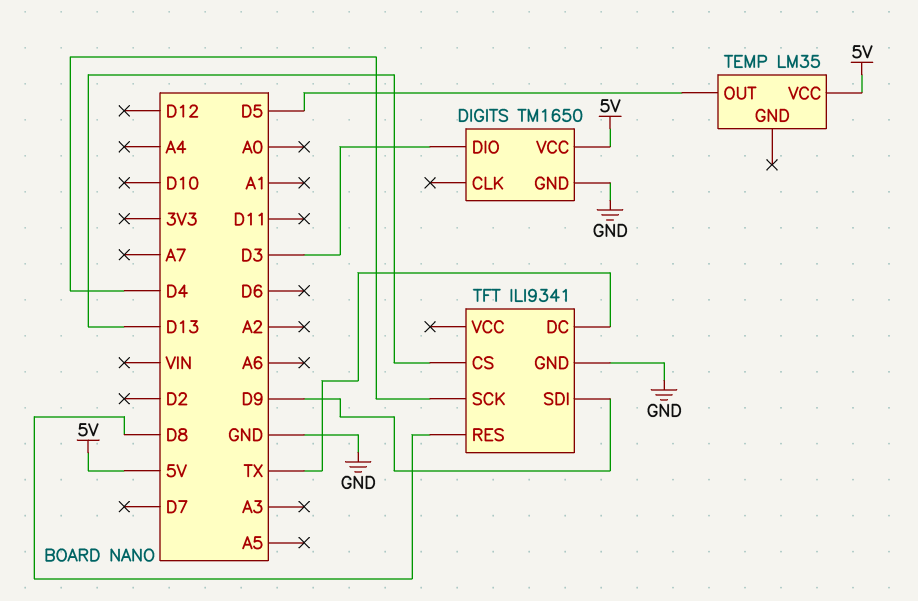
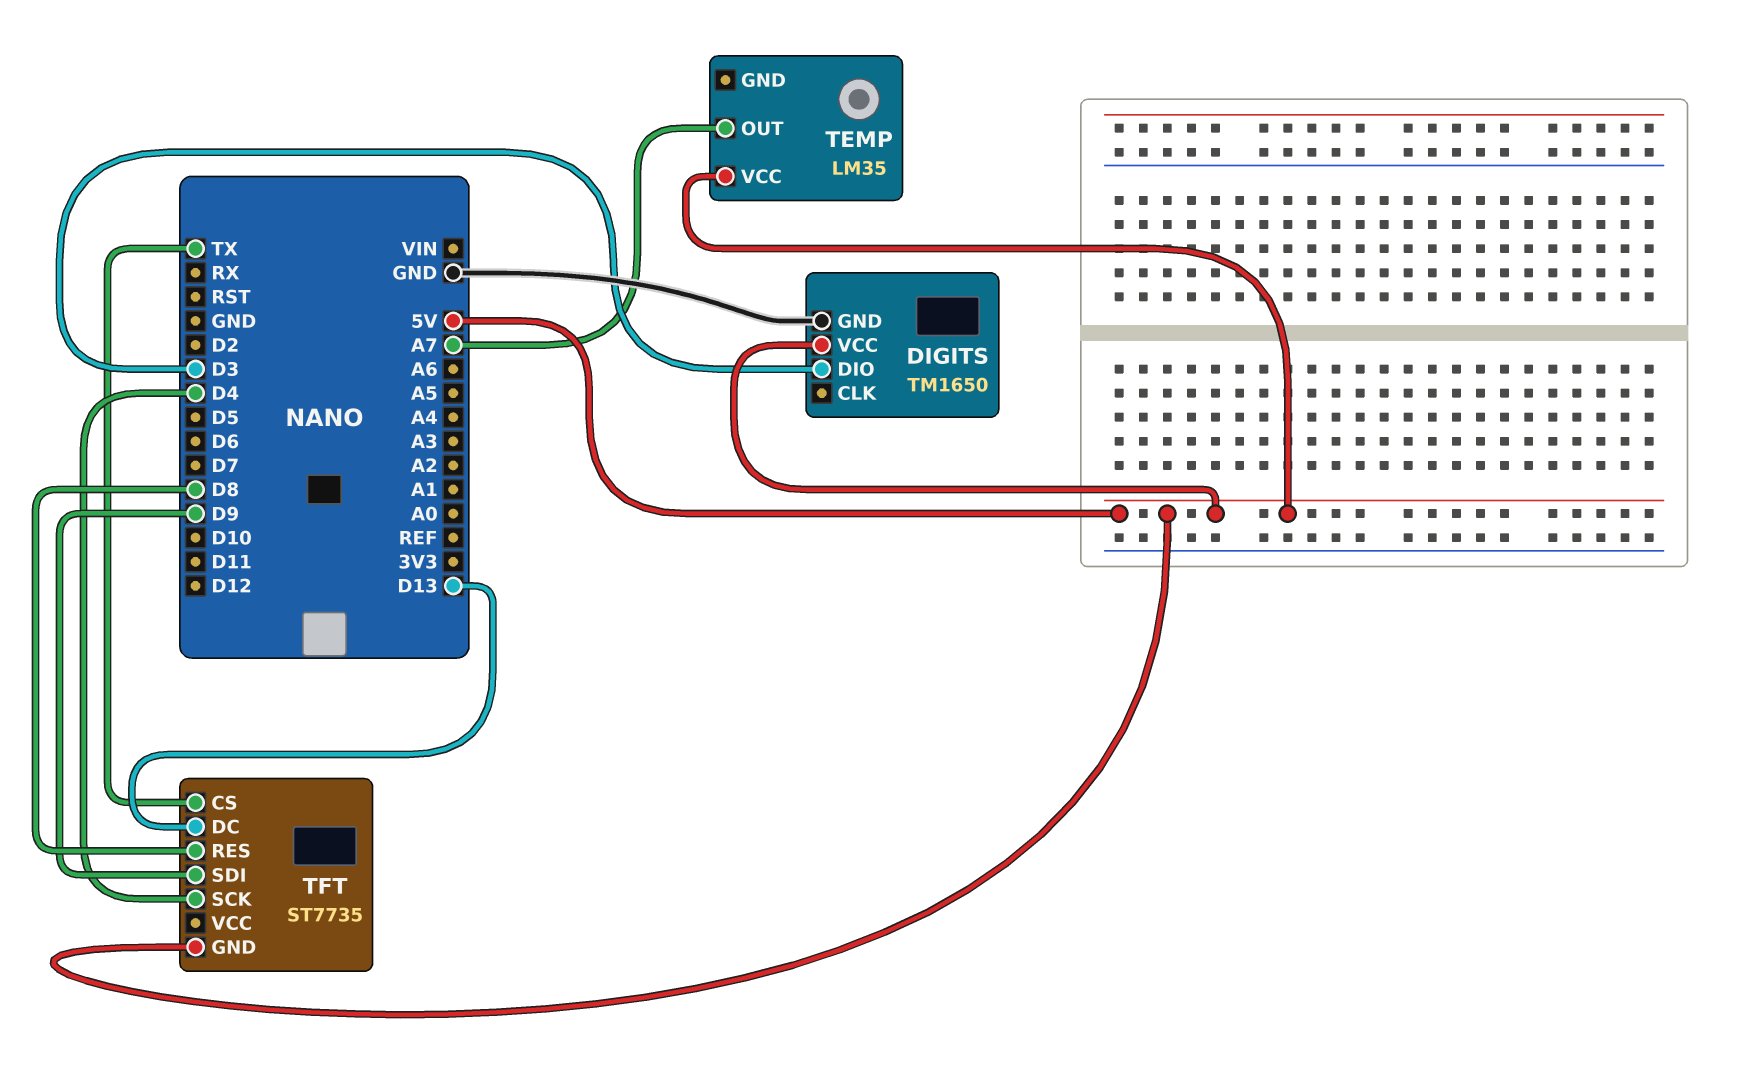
TEMP pin OUT: D5 -> A7
TFT: ILI9341 -> ST7735
TFT pin CS: D13 -> TX
TFT pin DC: TX -> D13
TFT pin GND: GND -> 5V

